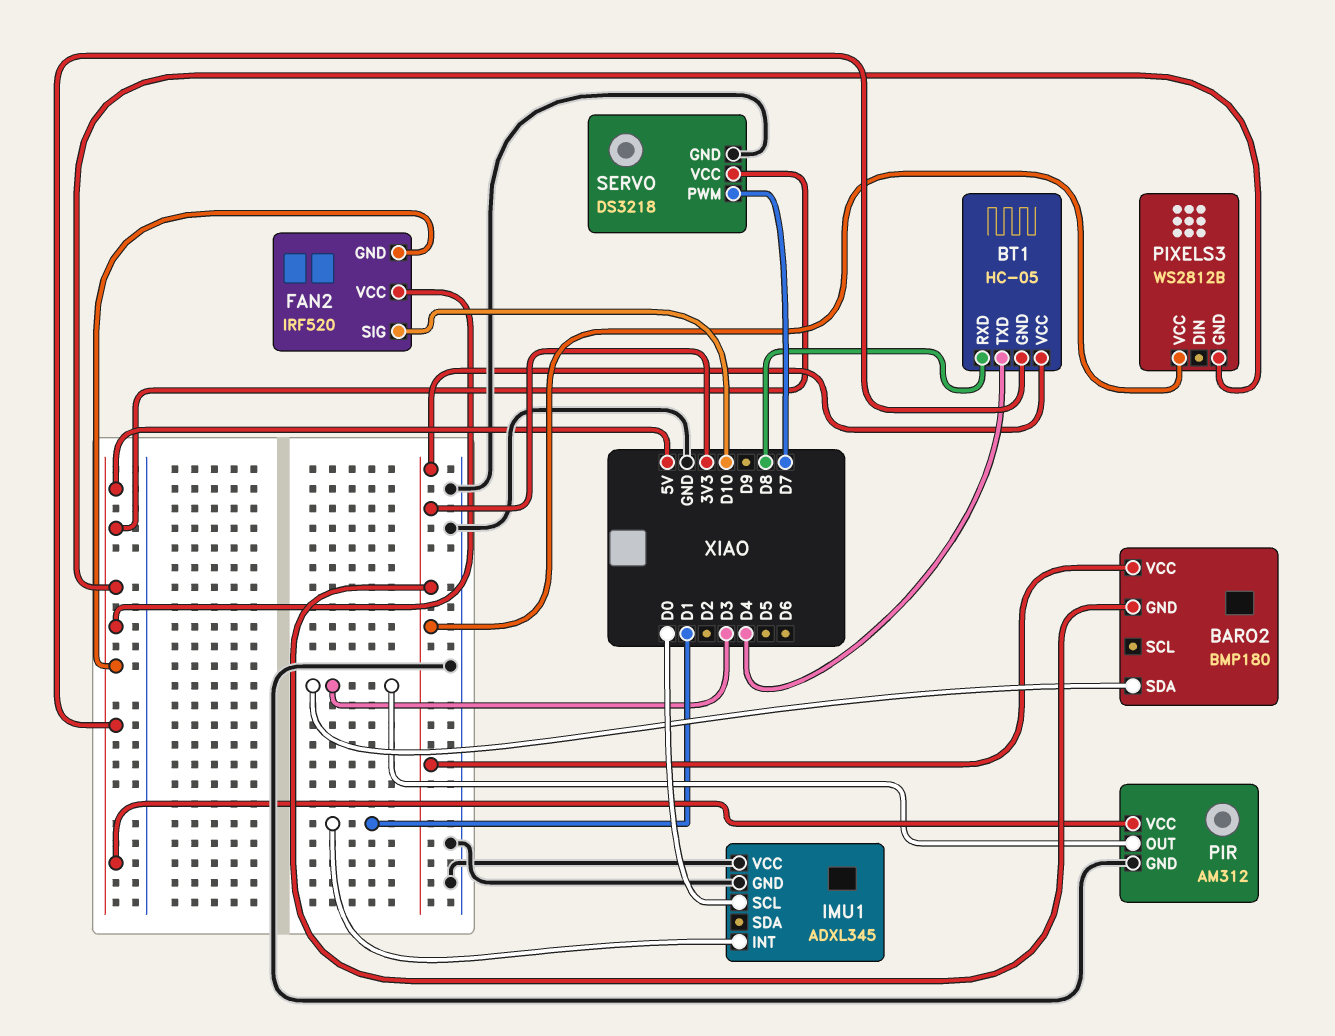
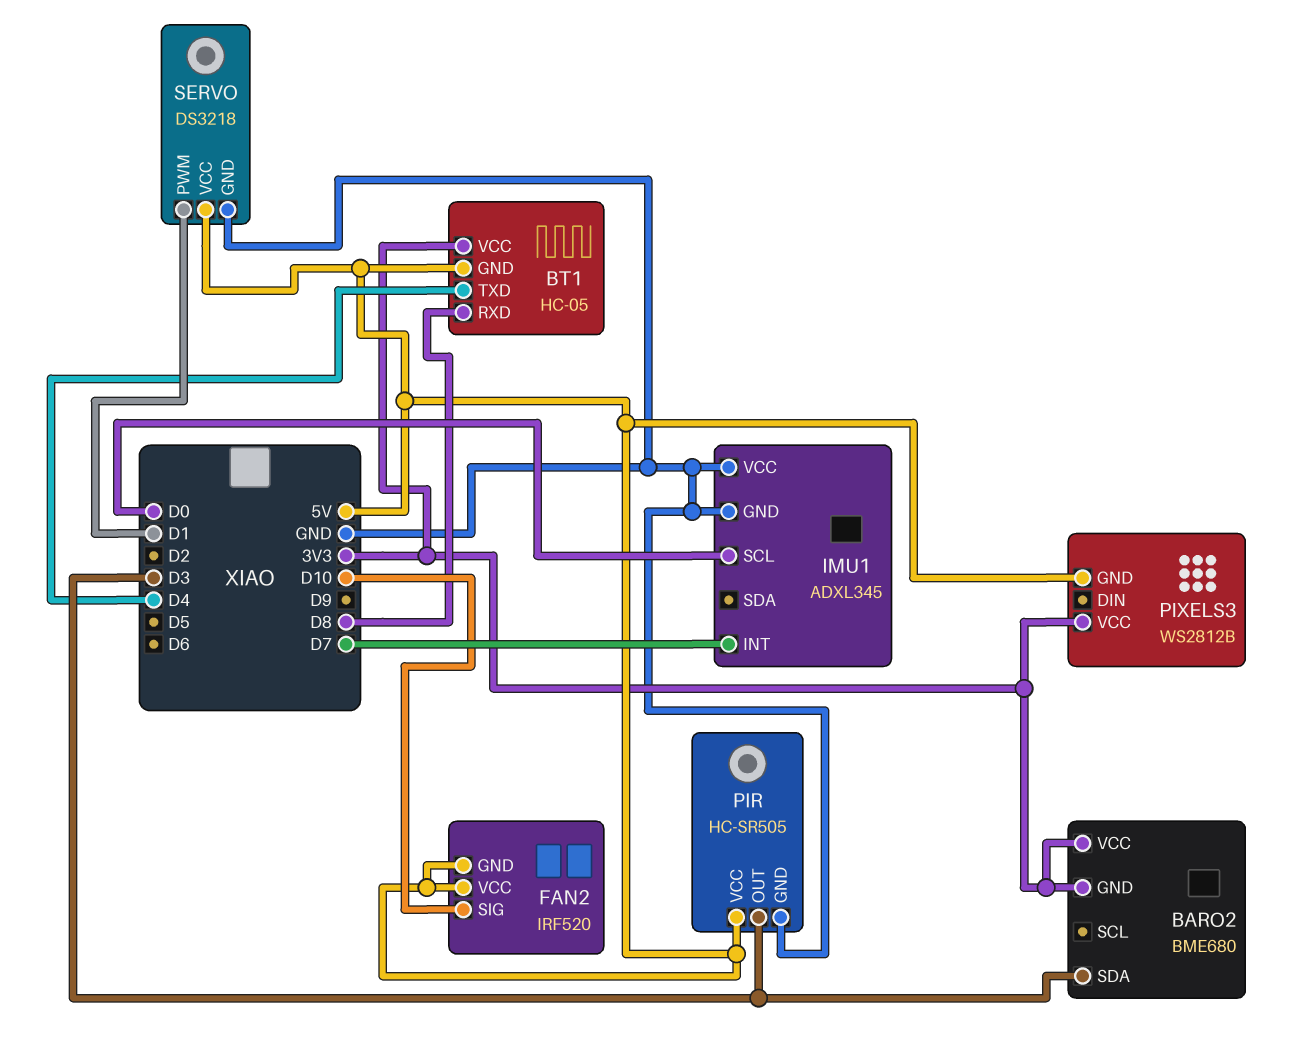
BARO2: BMP180 -> BME680
IMU1 pin INT: D1 -> D7
PIR: AM312 -> HC-SR505
SERVO pin PWM: D7 -> D1

